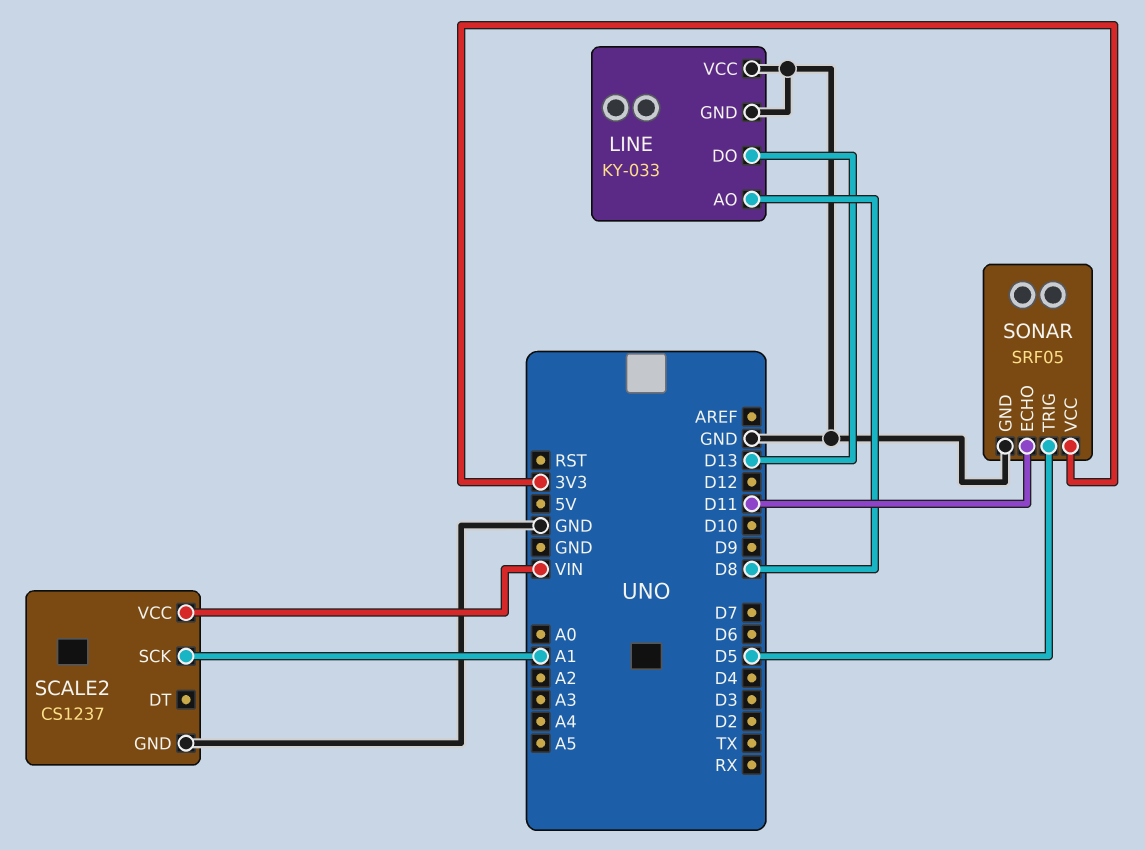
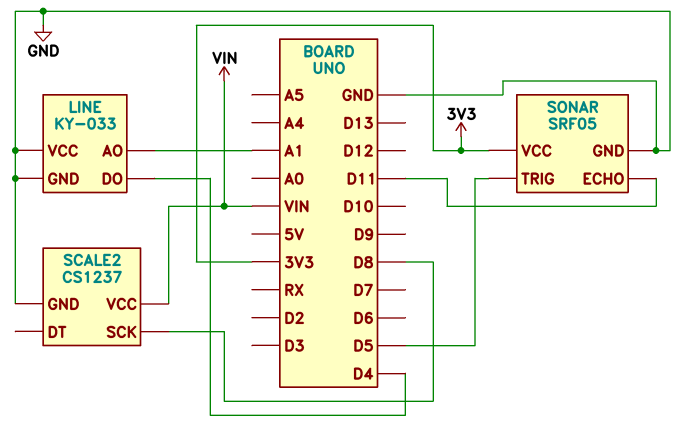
LINE pin AO: D8 -> A1
LINE pin DO: D13 -> D4
SCALE2 pin SCK: A1 -> D8

